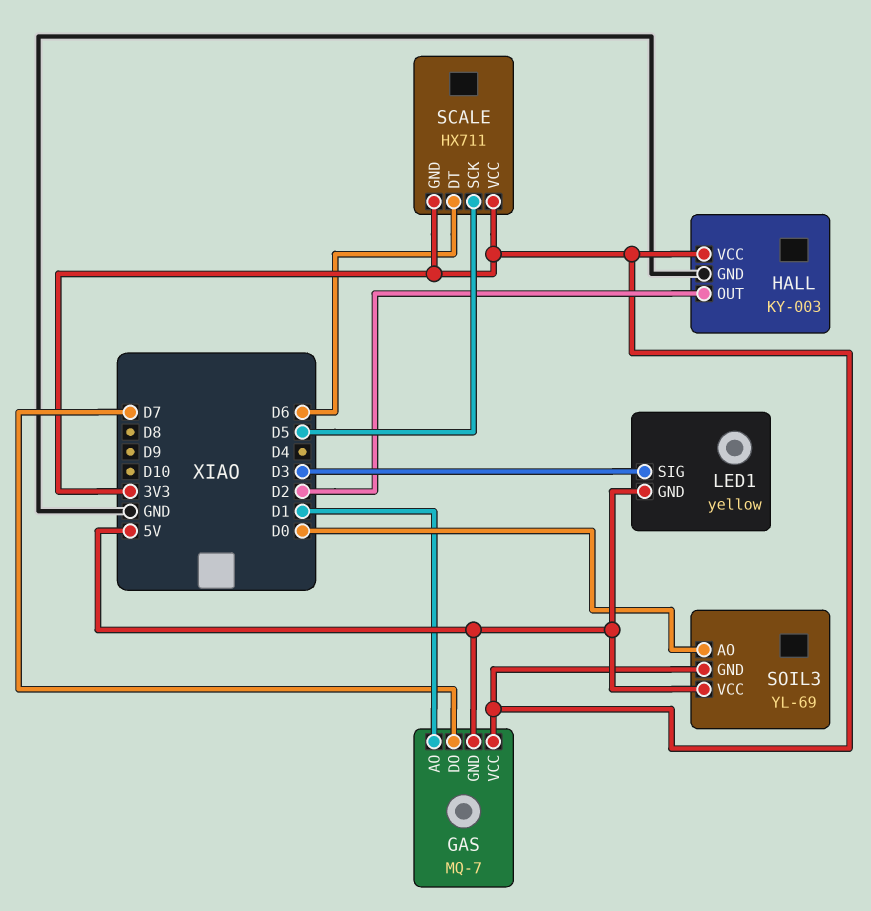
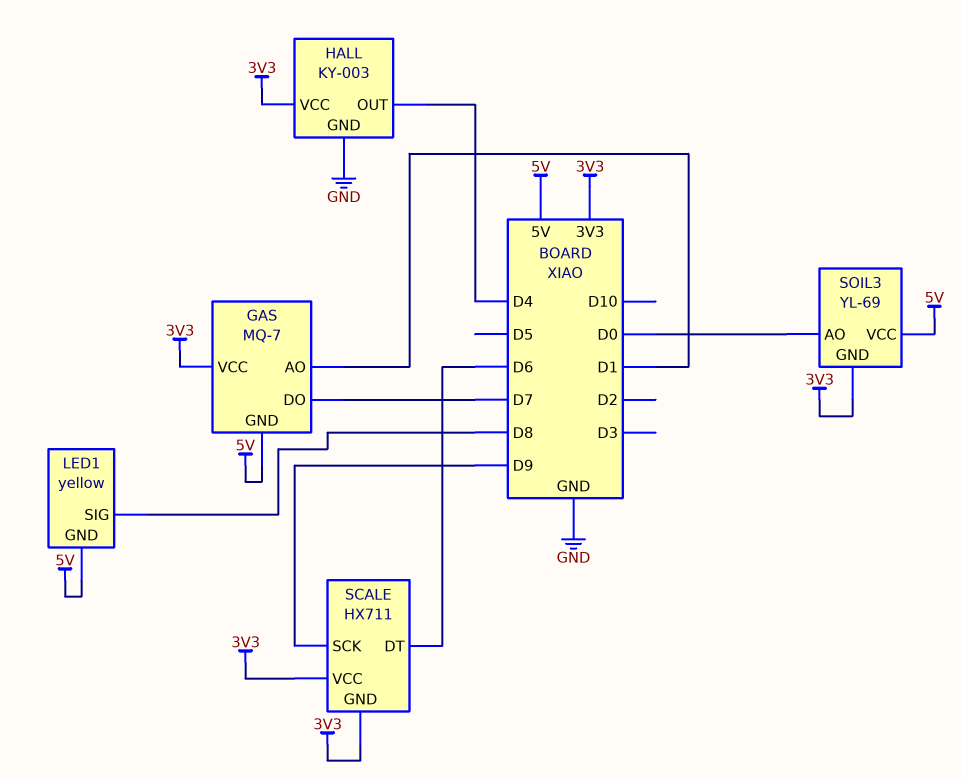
HALL pin OUT: D2 -> D4
LED1 pin SIG: D3 -> D8
SCALE pin SCK: D5 -> D9

